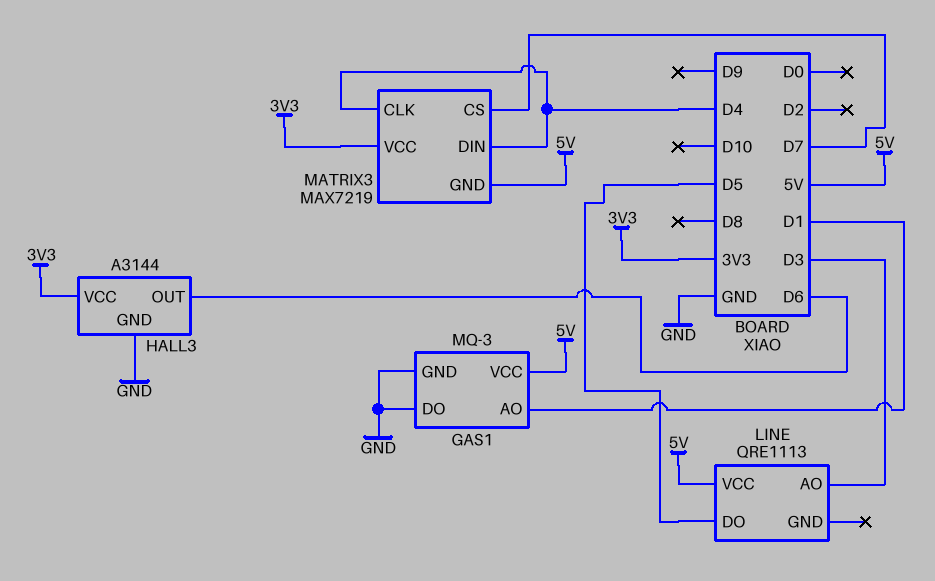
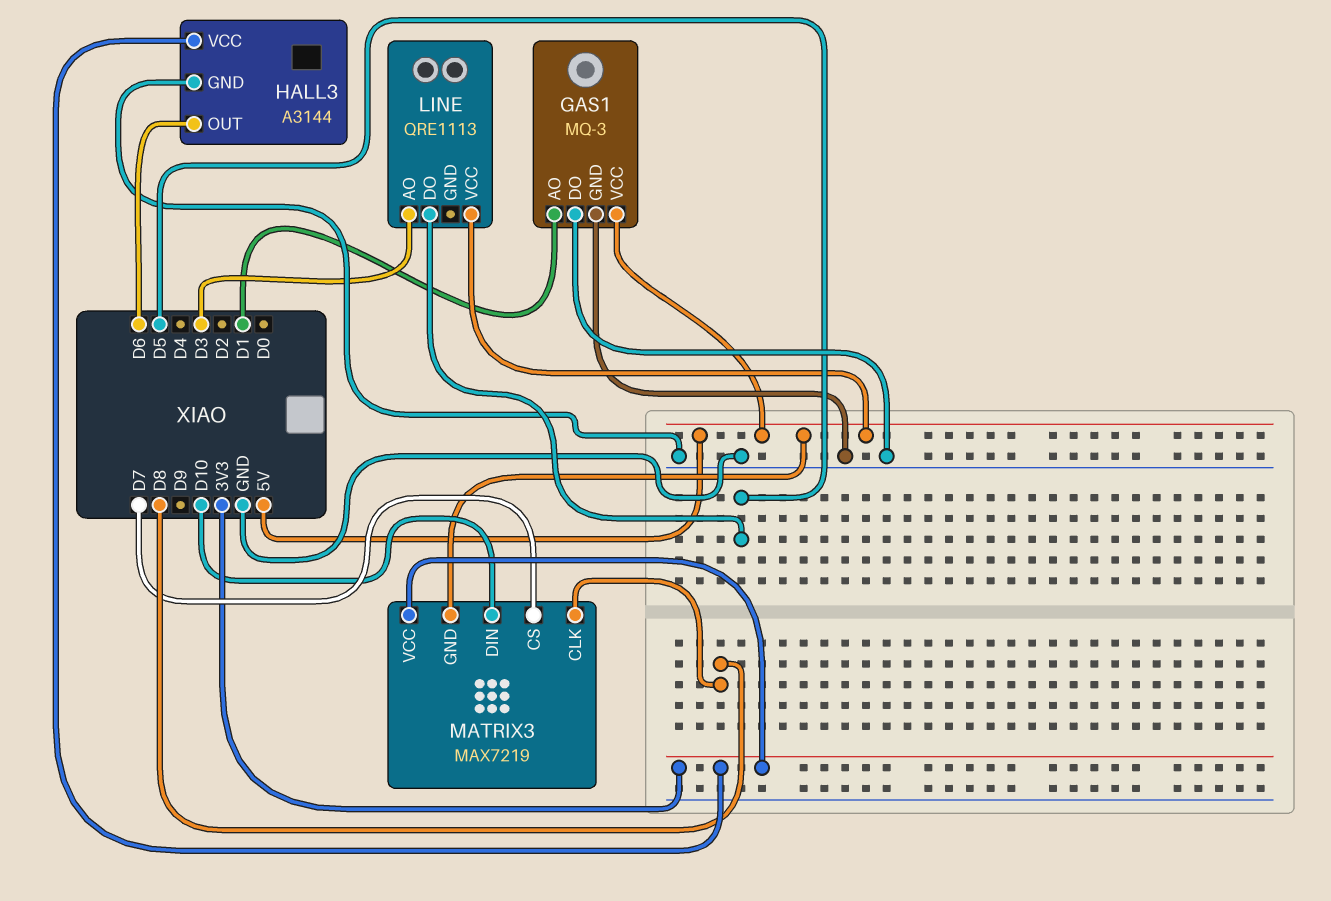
MATRIX3 pin CLK: D4 -> D8
MATRIX3 pin DIN: D4 -> D10

